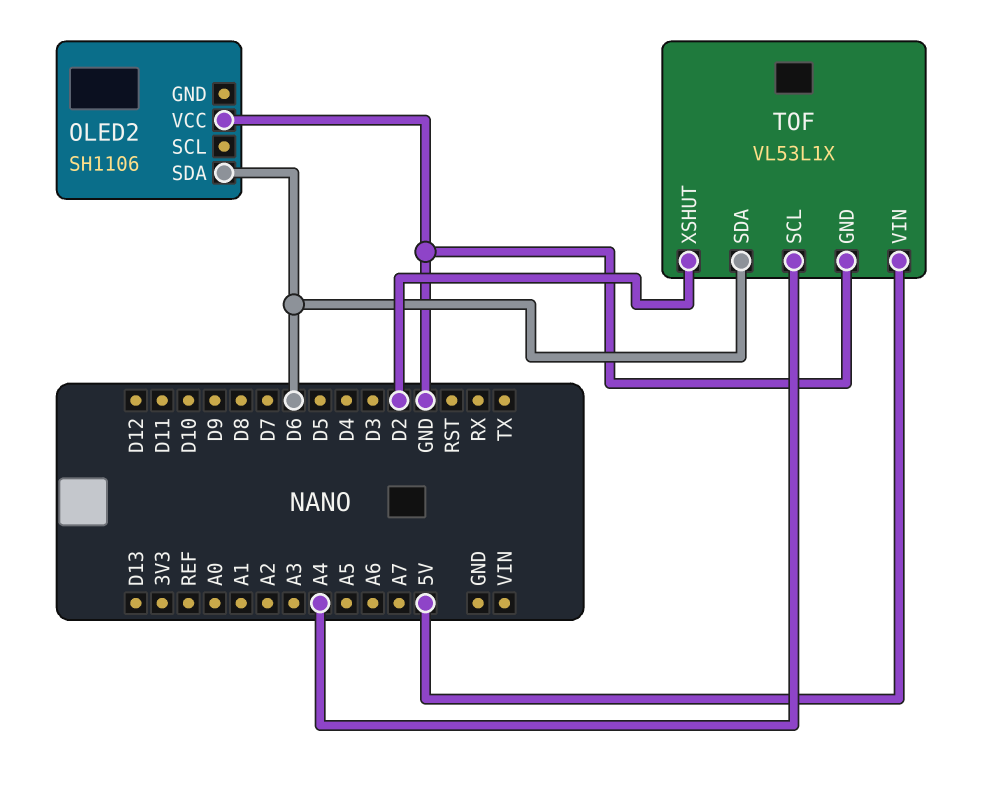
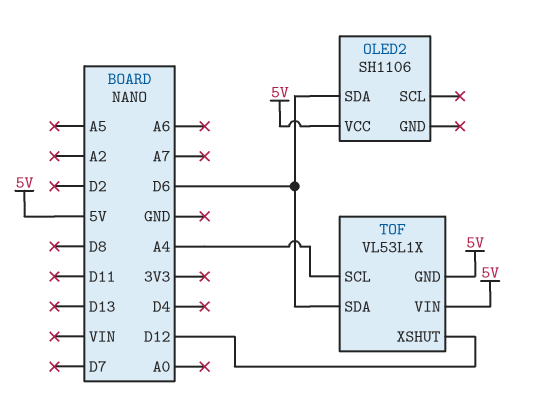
OLED2 pin VCC: GND -> 5V
TOF pin GND: GND -> 5V
TOF pin XSHUT: D2 -> D12

